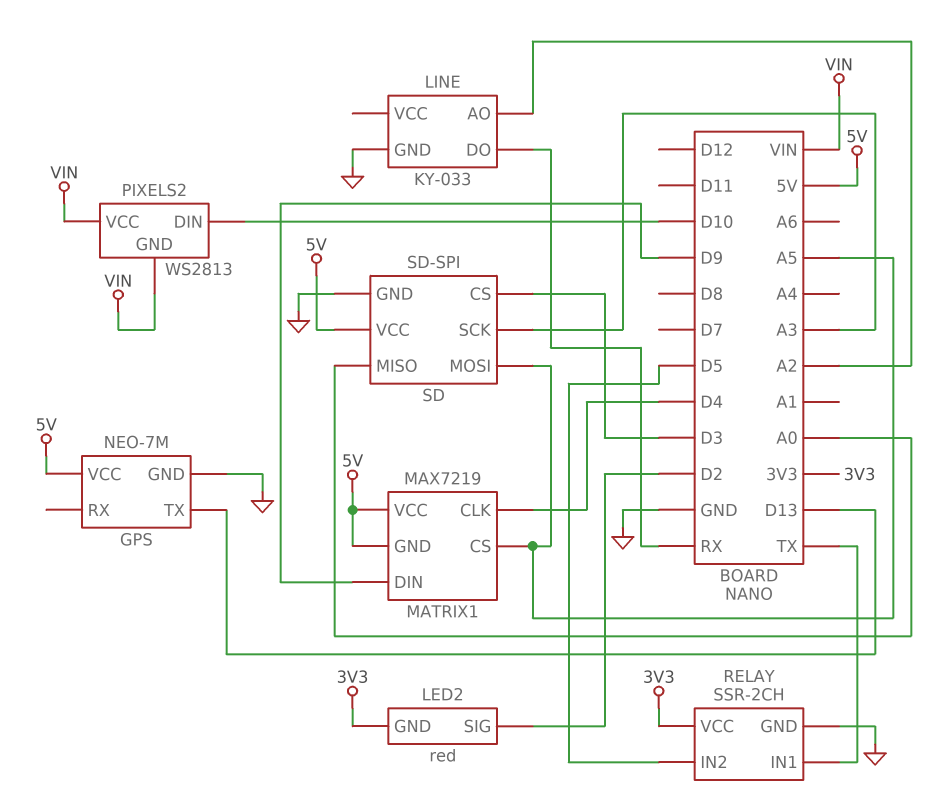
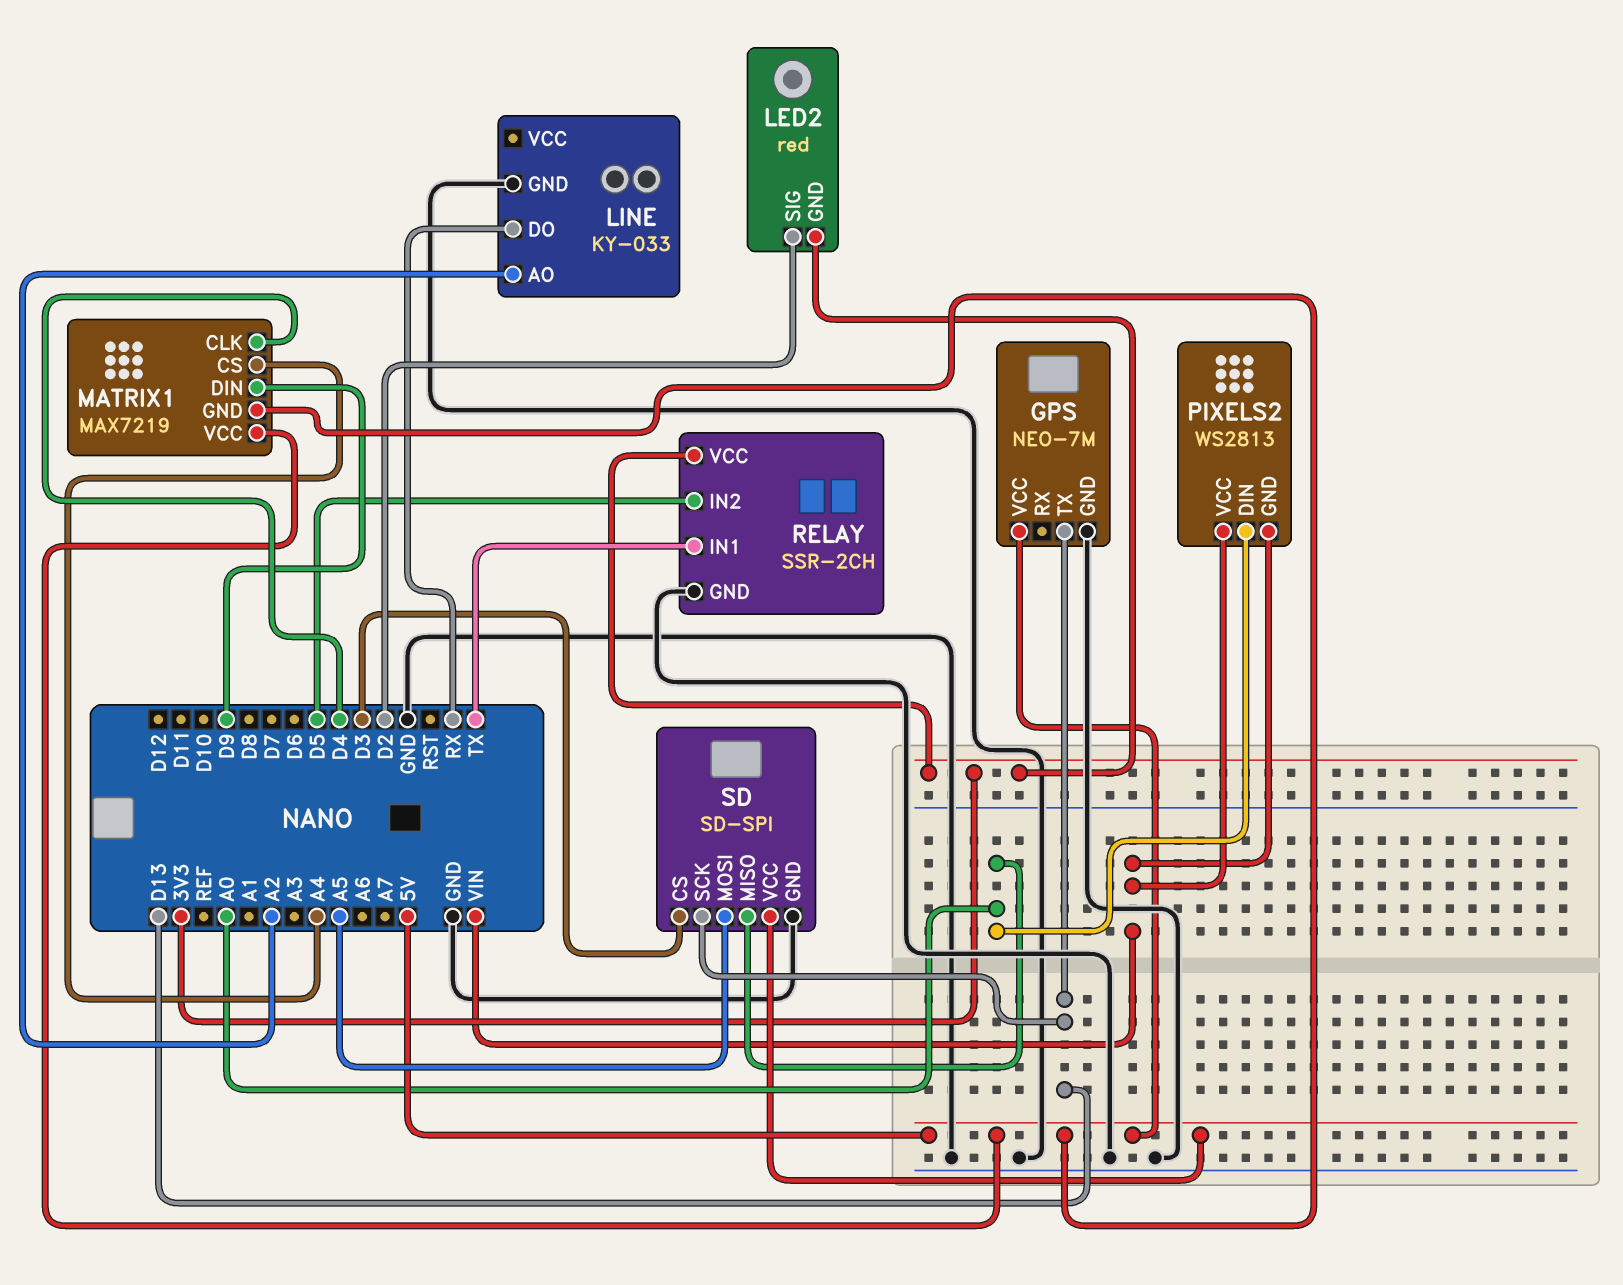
MATRIX1 pin CS: A5 -> A4
PIXELS2 pin DIN: D10 -> A0
SD pin SCK: A3 -> D13

